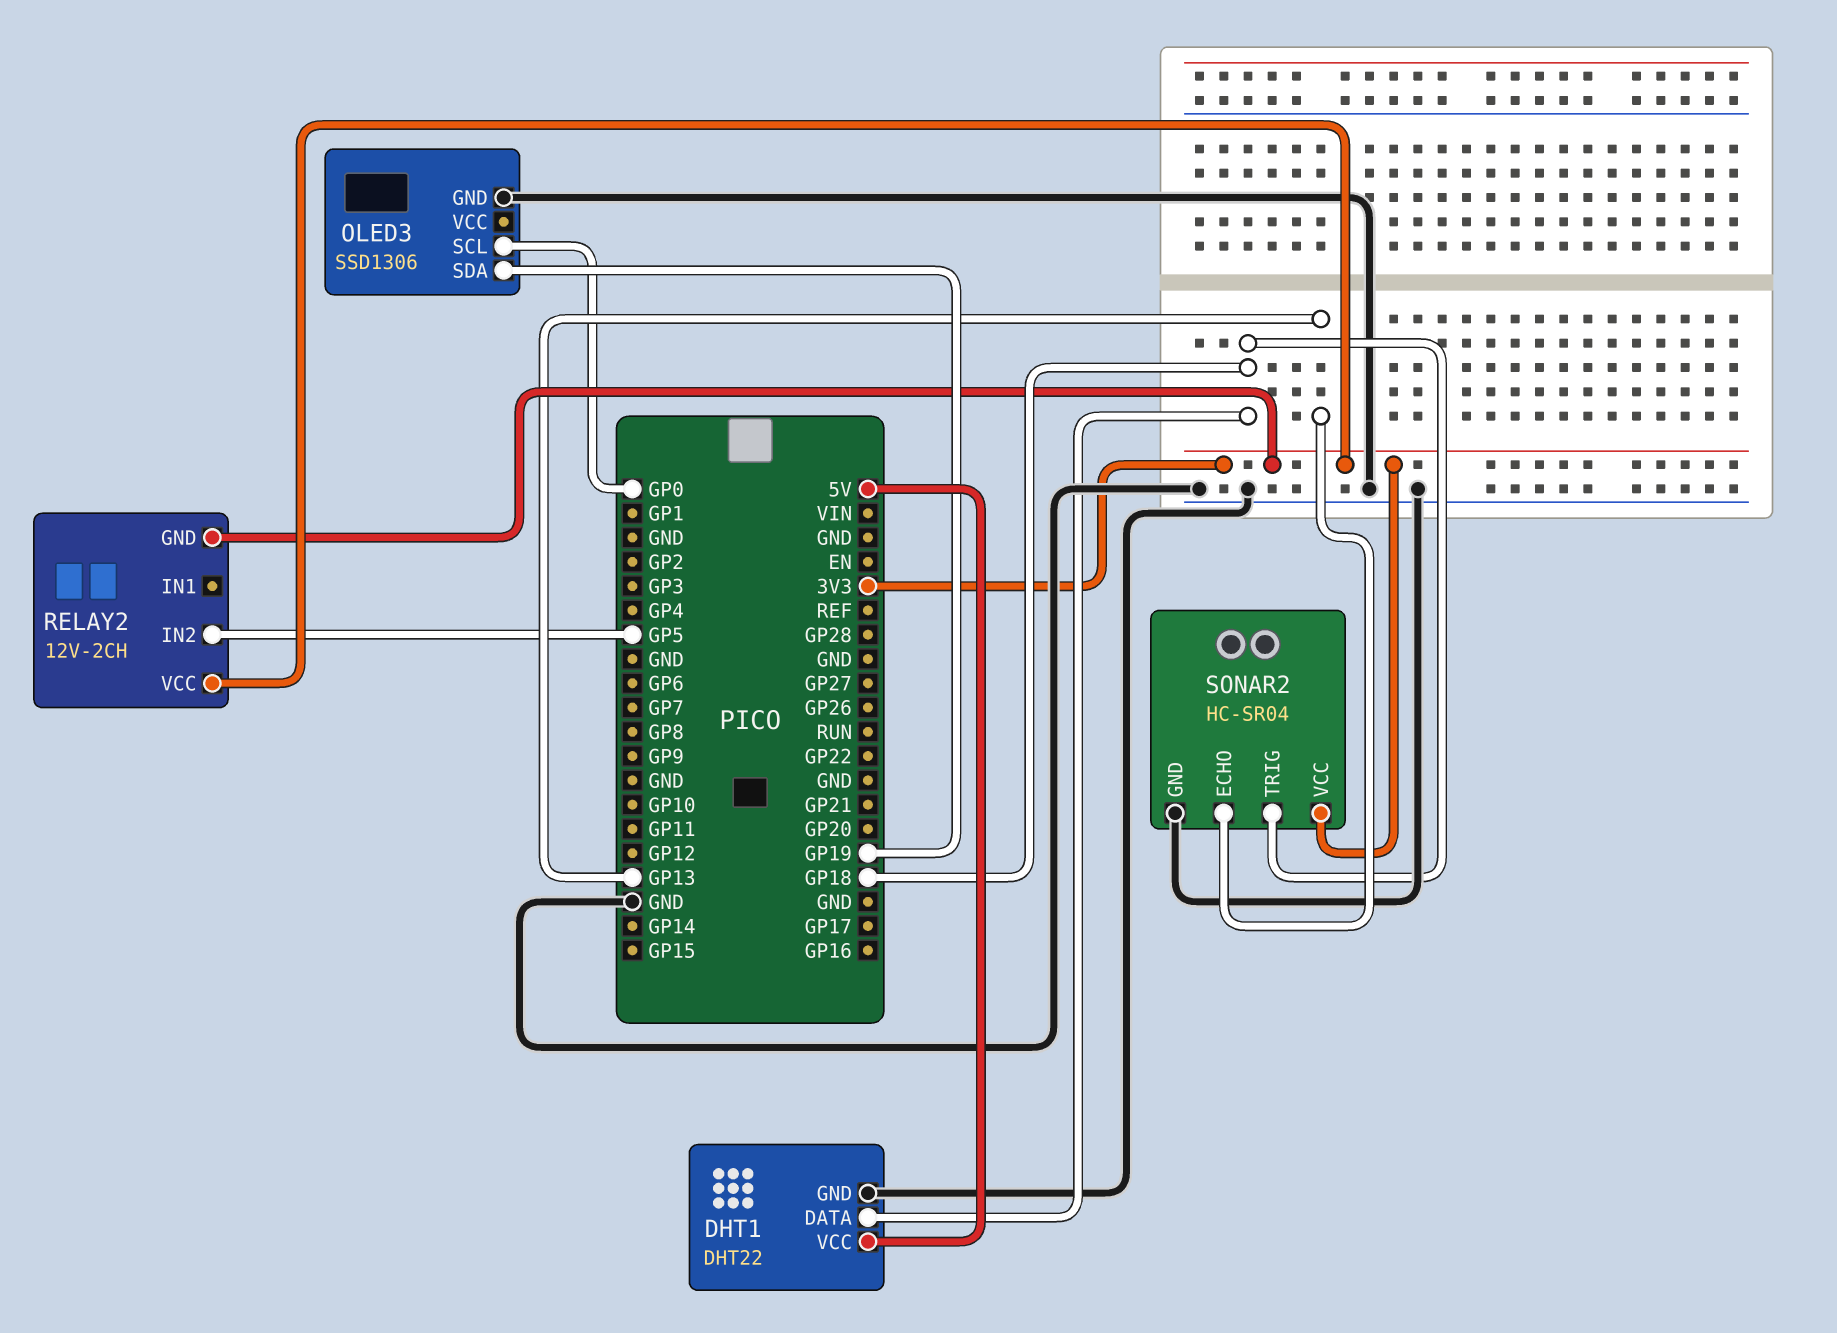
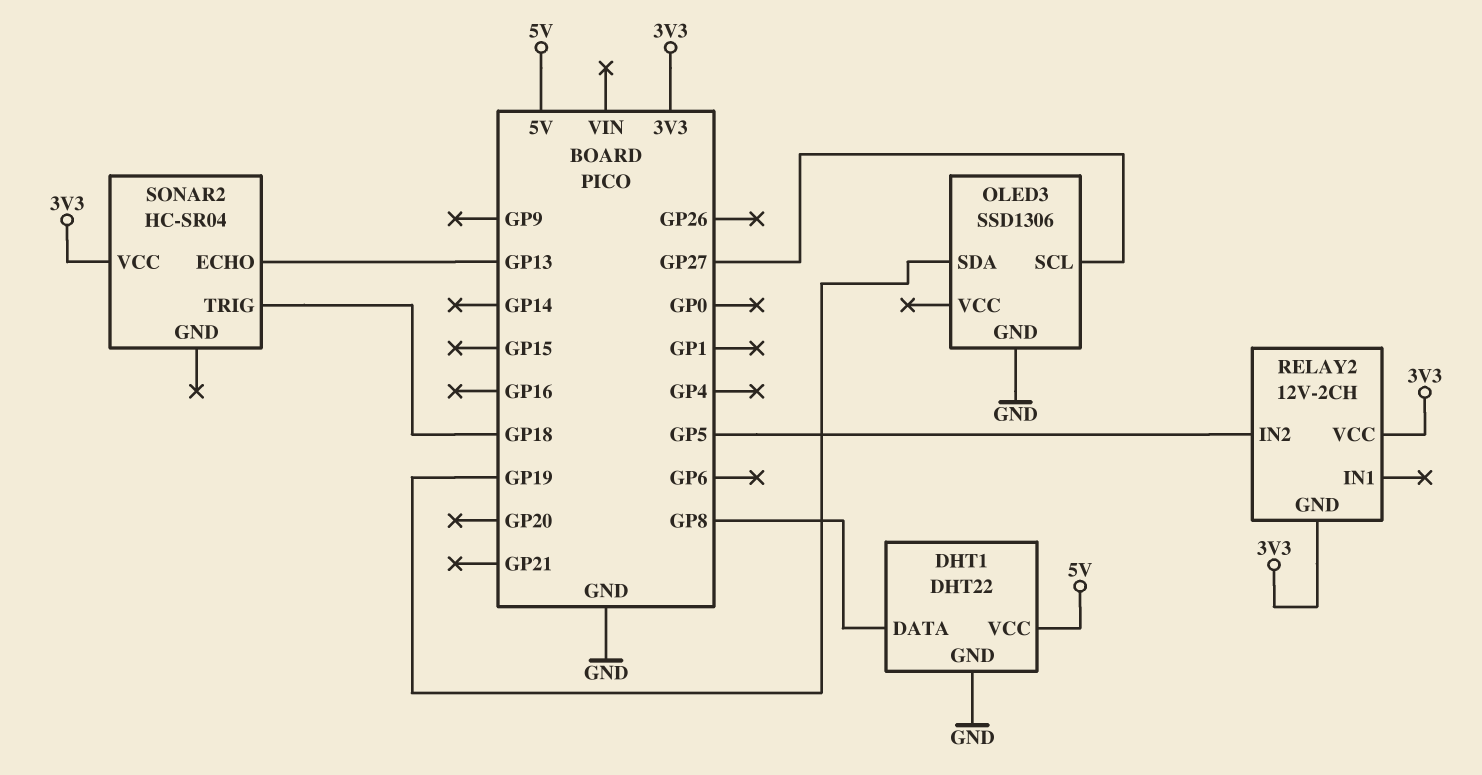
DHT1 pin DATA: GP18 -> GP8
OLED3 pin SCL: GP0 -> GP27
SONAR2 pin GND: GND -> none

